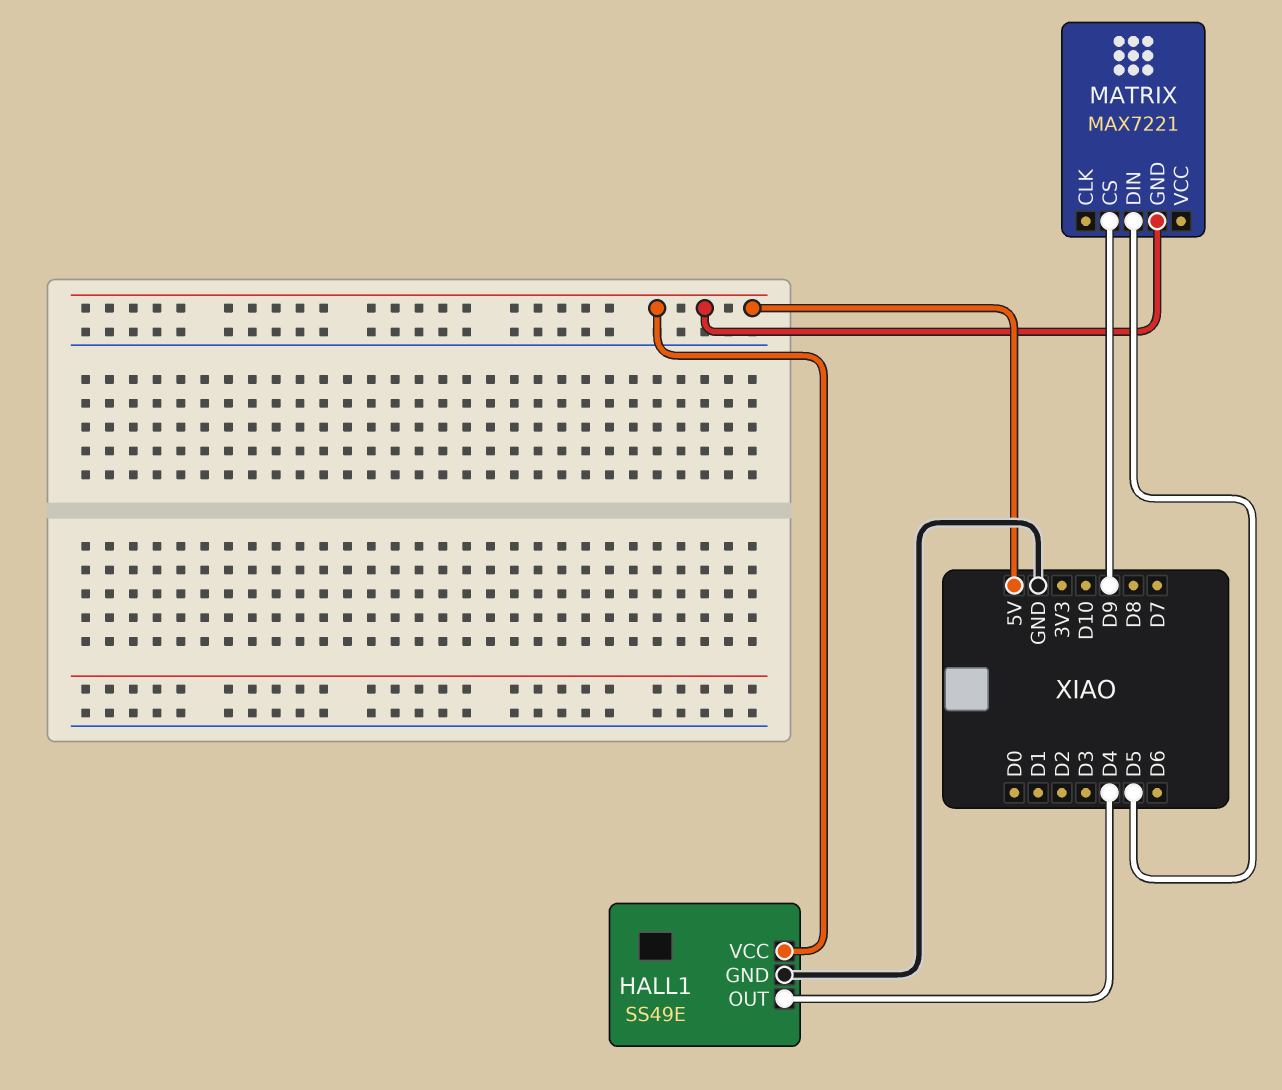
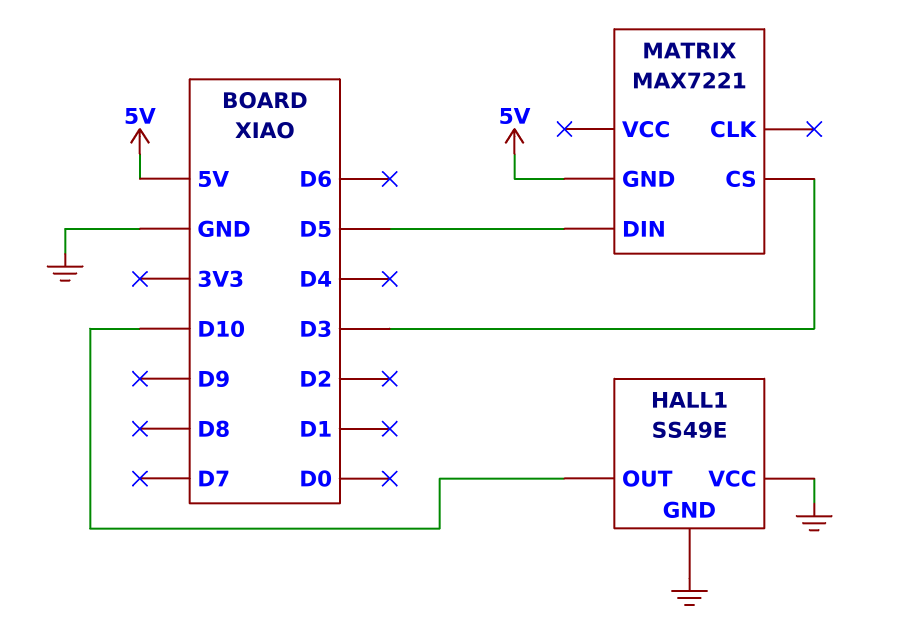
HALL1 pin OUT: D4 -> D10
HALL1 pin VCC: 5V -> GND
MATRIX pin CS: D9 -> D3

